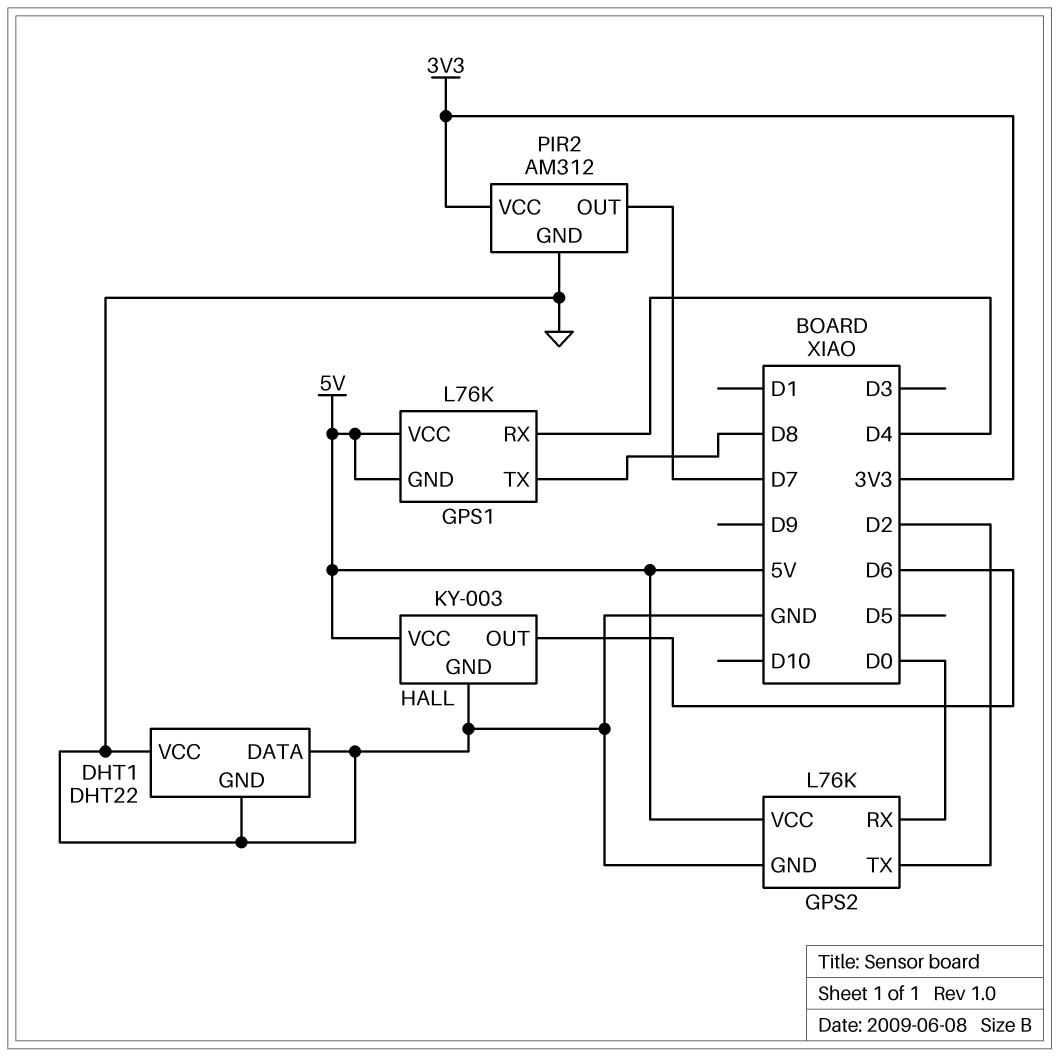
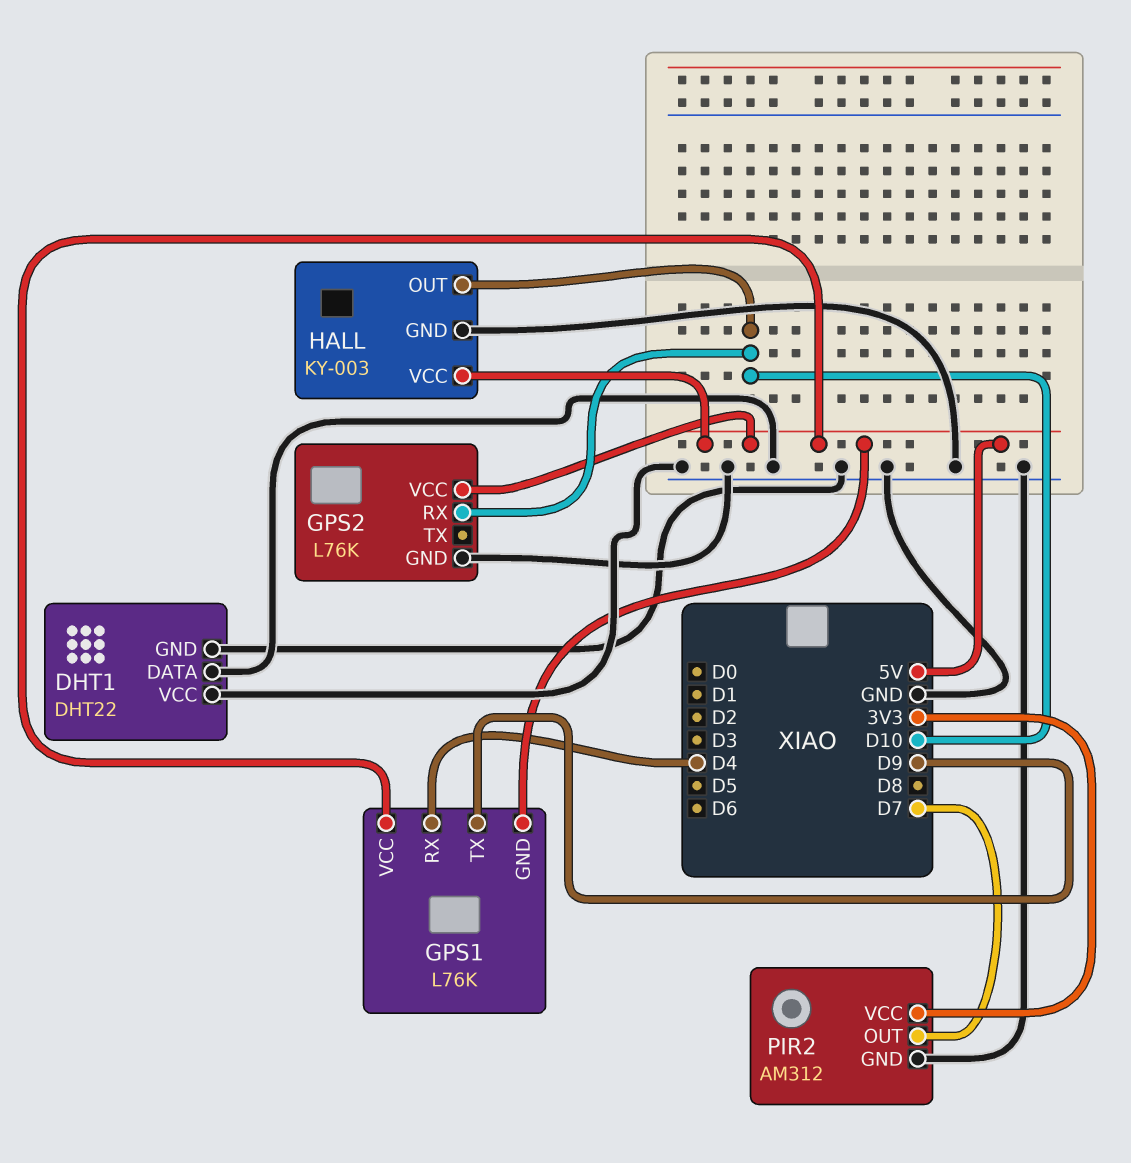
GPS1 pin TX: D8 -> D9
GPS2 pin RX: D0 -> D10
GPS2 pin TX: D2 -> none
HALL pin OUT: D6 -> D10

